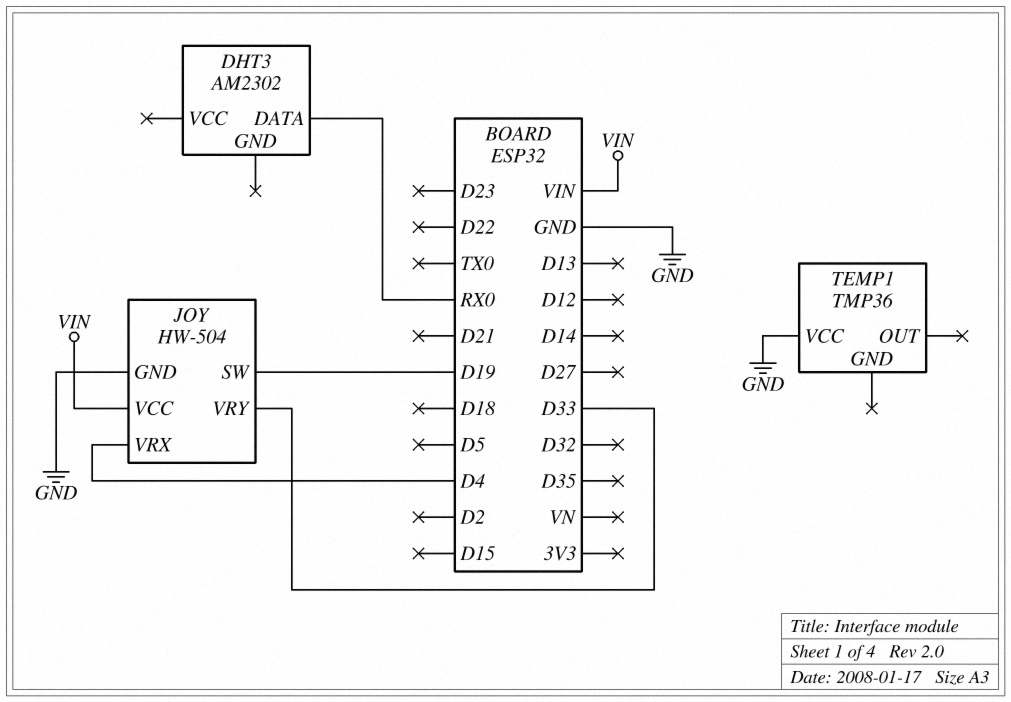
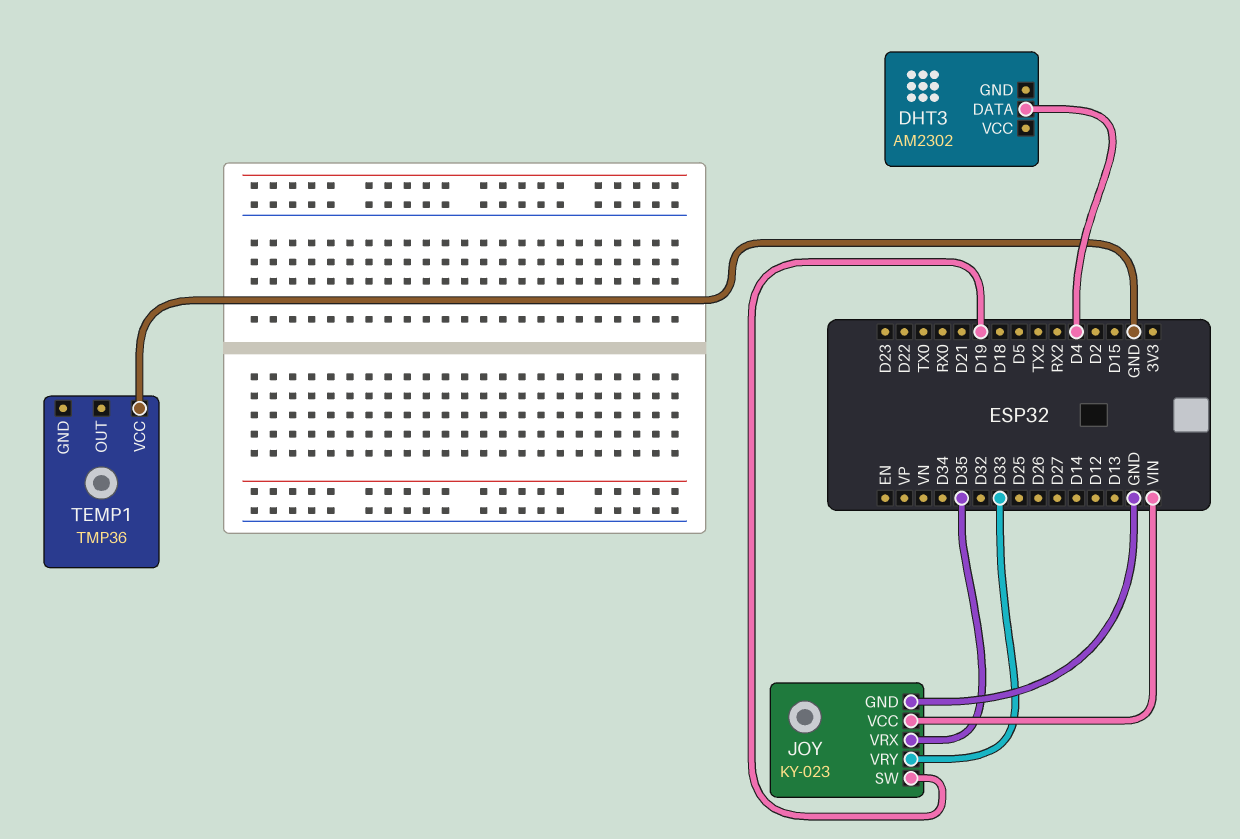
DHT3 pin DATA: RX0 -> D4
JOY: HW-504 -> KY-023
JOY pin VRX: D4 -> D35

